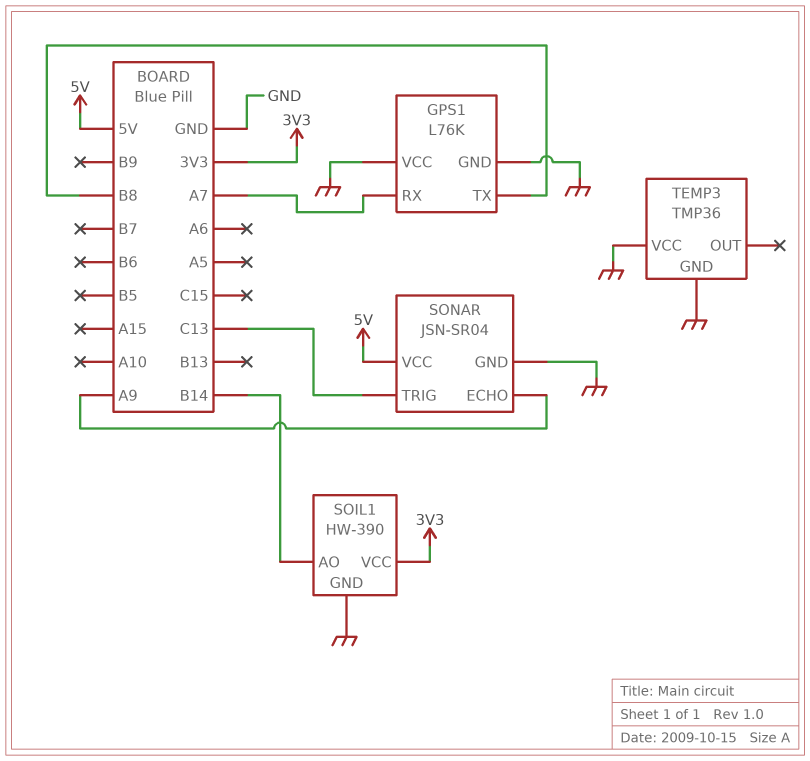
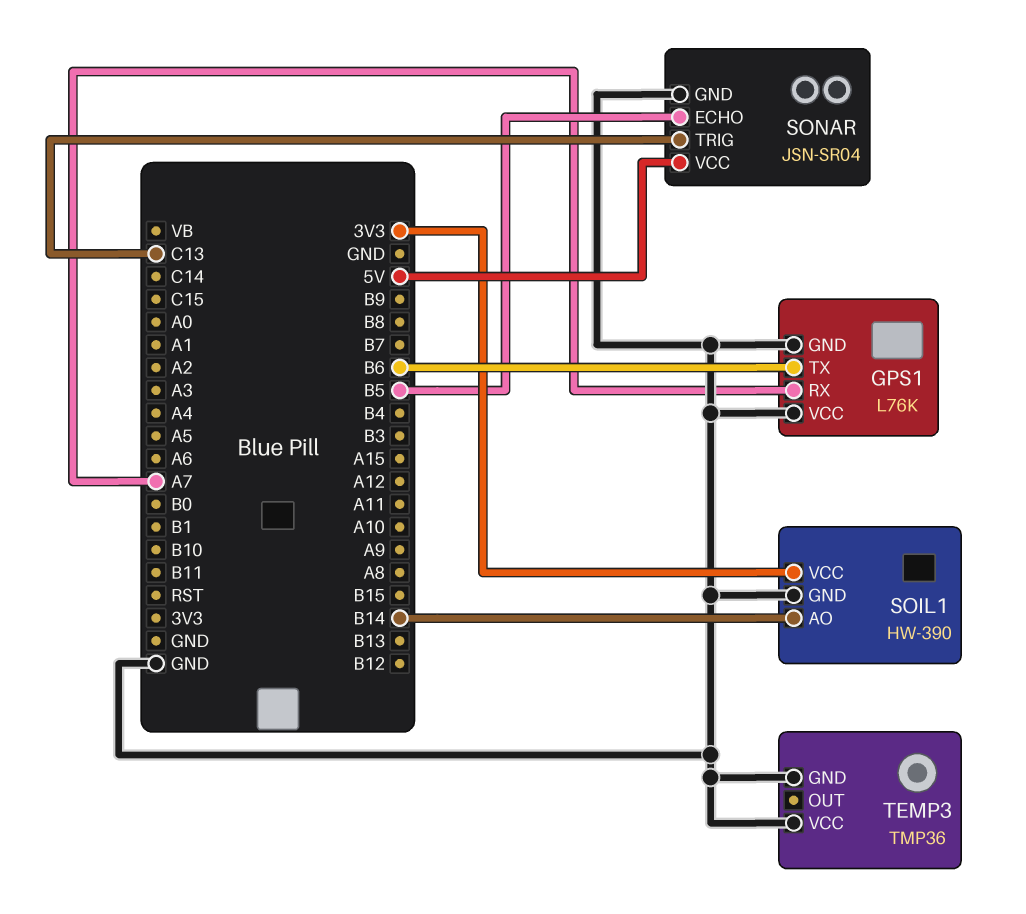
GPS1 pin TX: B8 -> B6
SONAR pin ECHO: A9 -> B5

